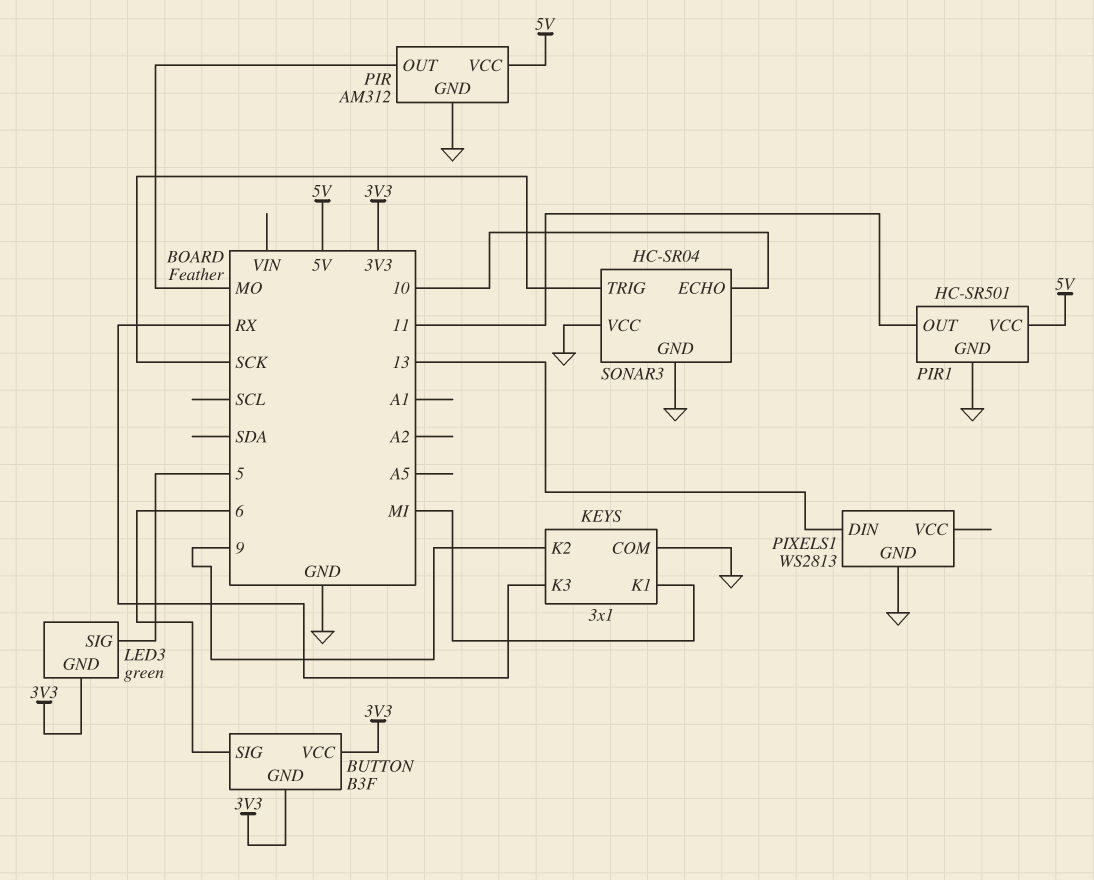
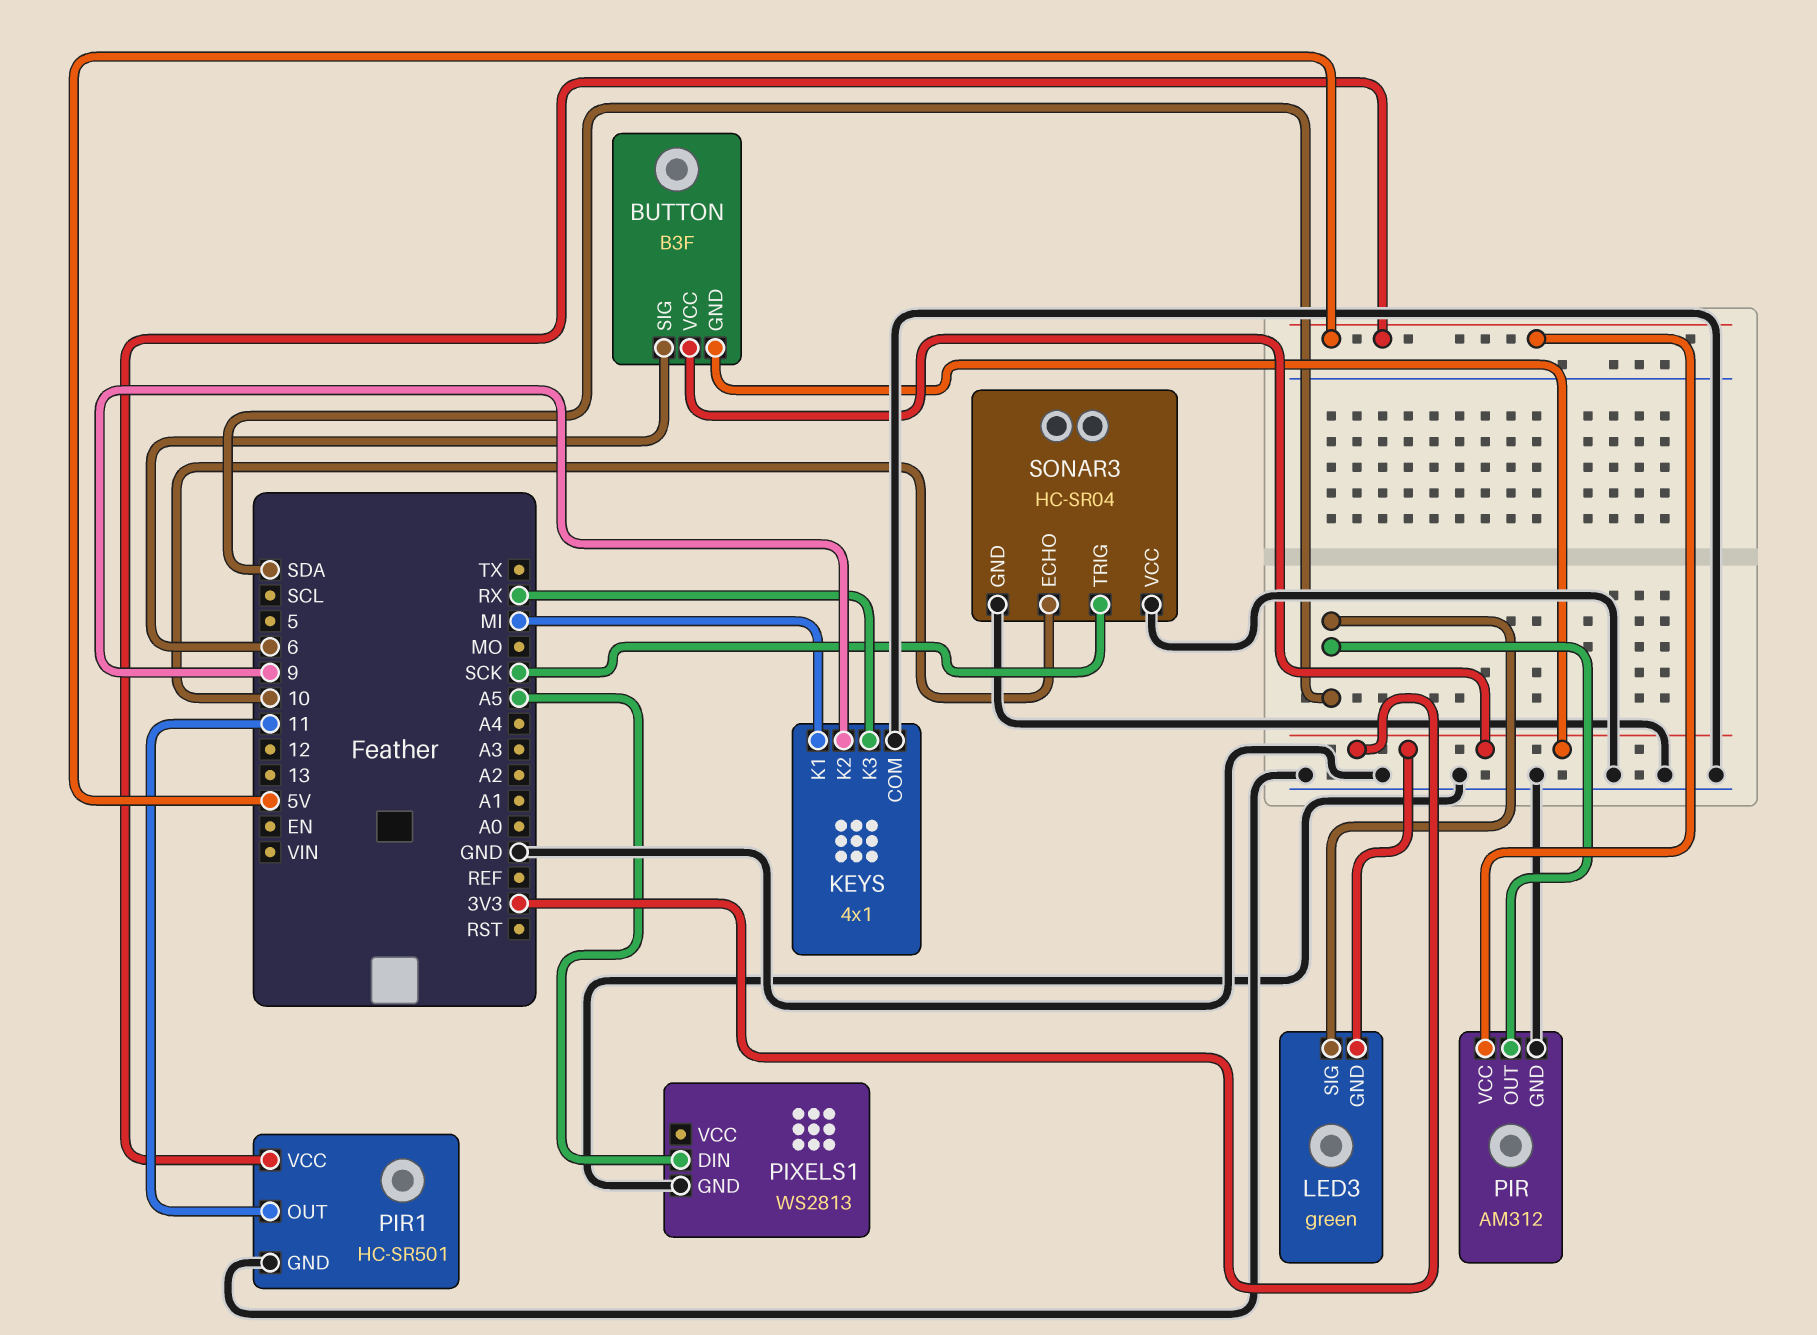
KEYS: 3x1 -> 4x1
LED3 pin SIG: 5 -> SDA
PIR pin OUT: MO -> SDA
PIXELS1 pin DIN: 13 -> A5

